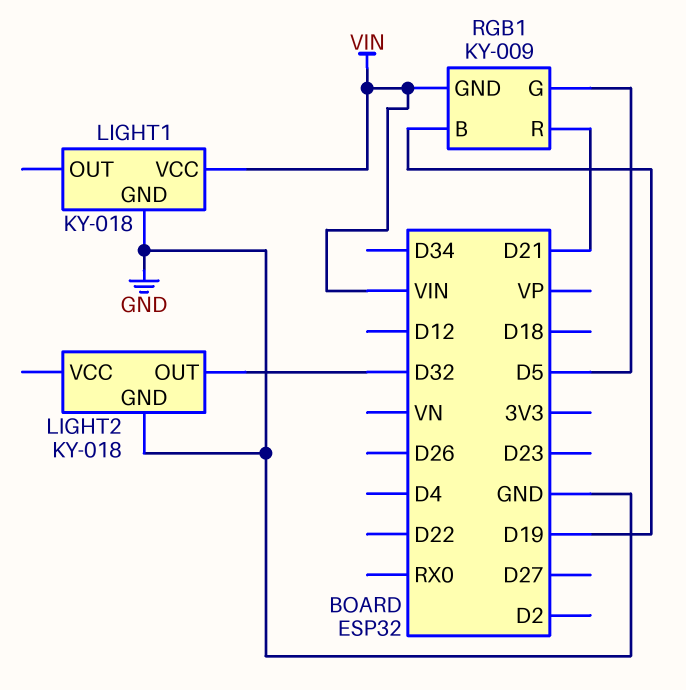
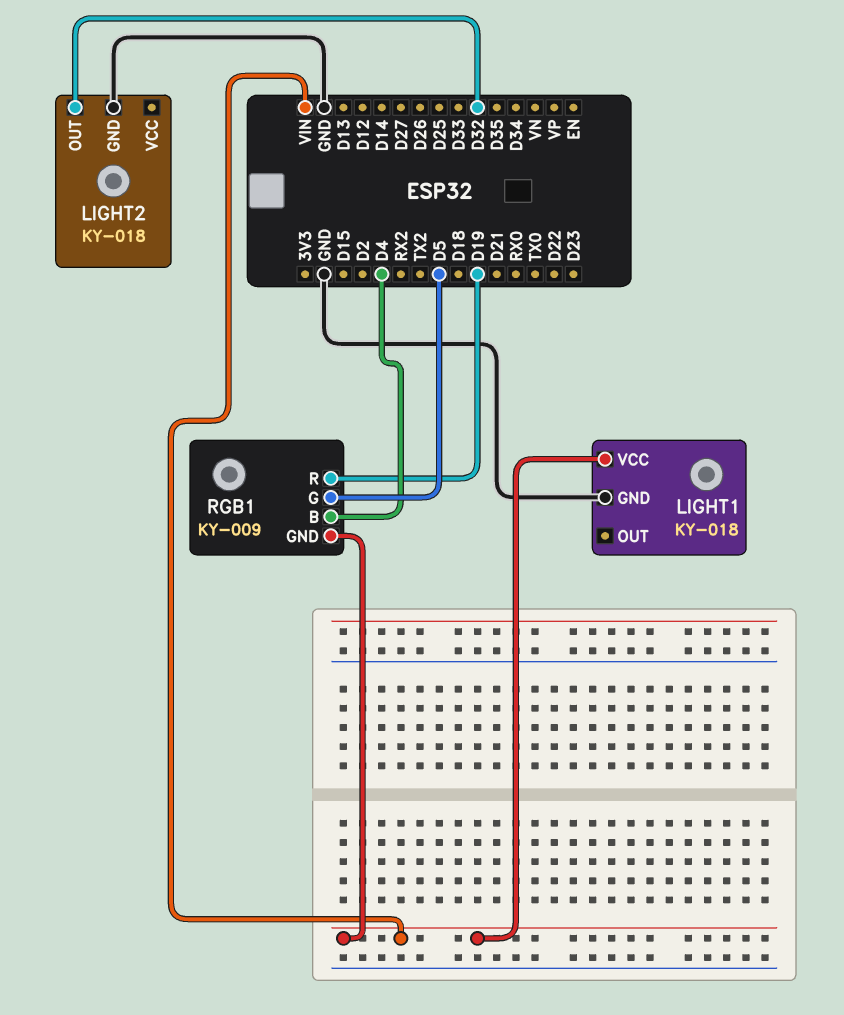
RGB1 pin B: D19 -> D4
RGB1 pin R: D21 -> D19

